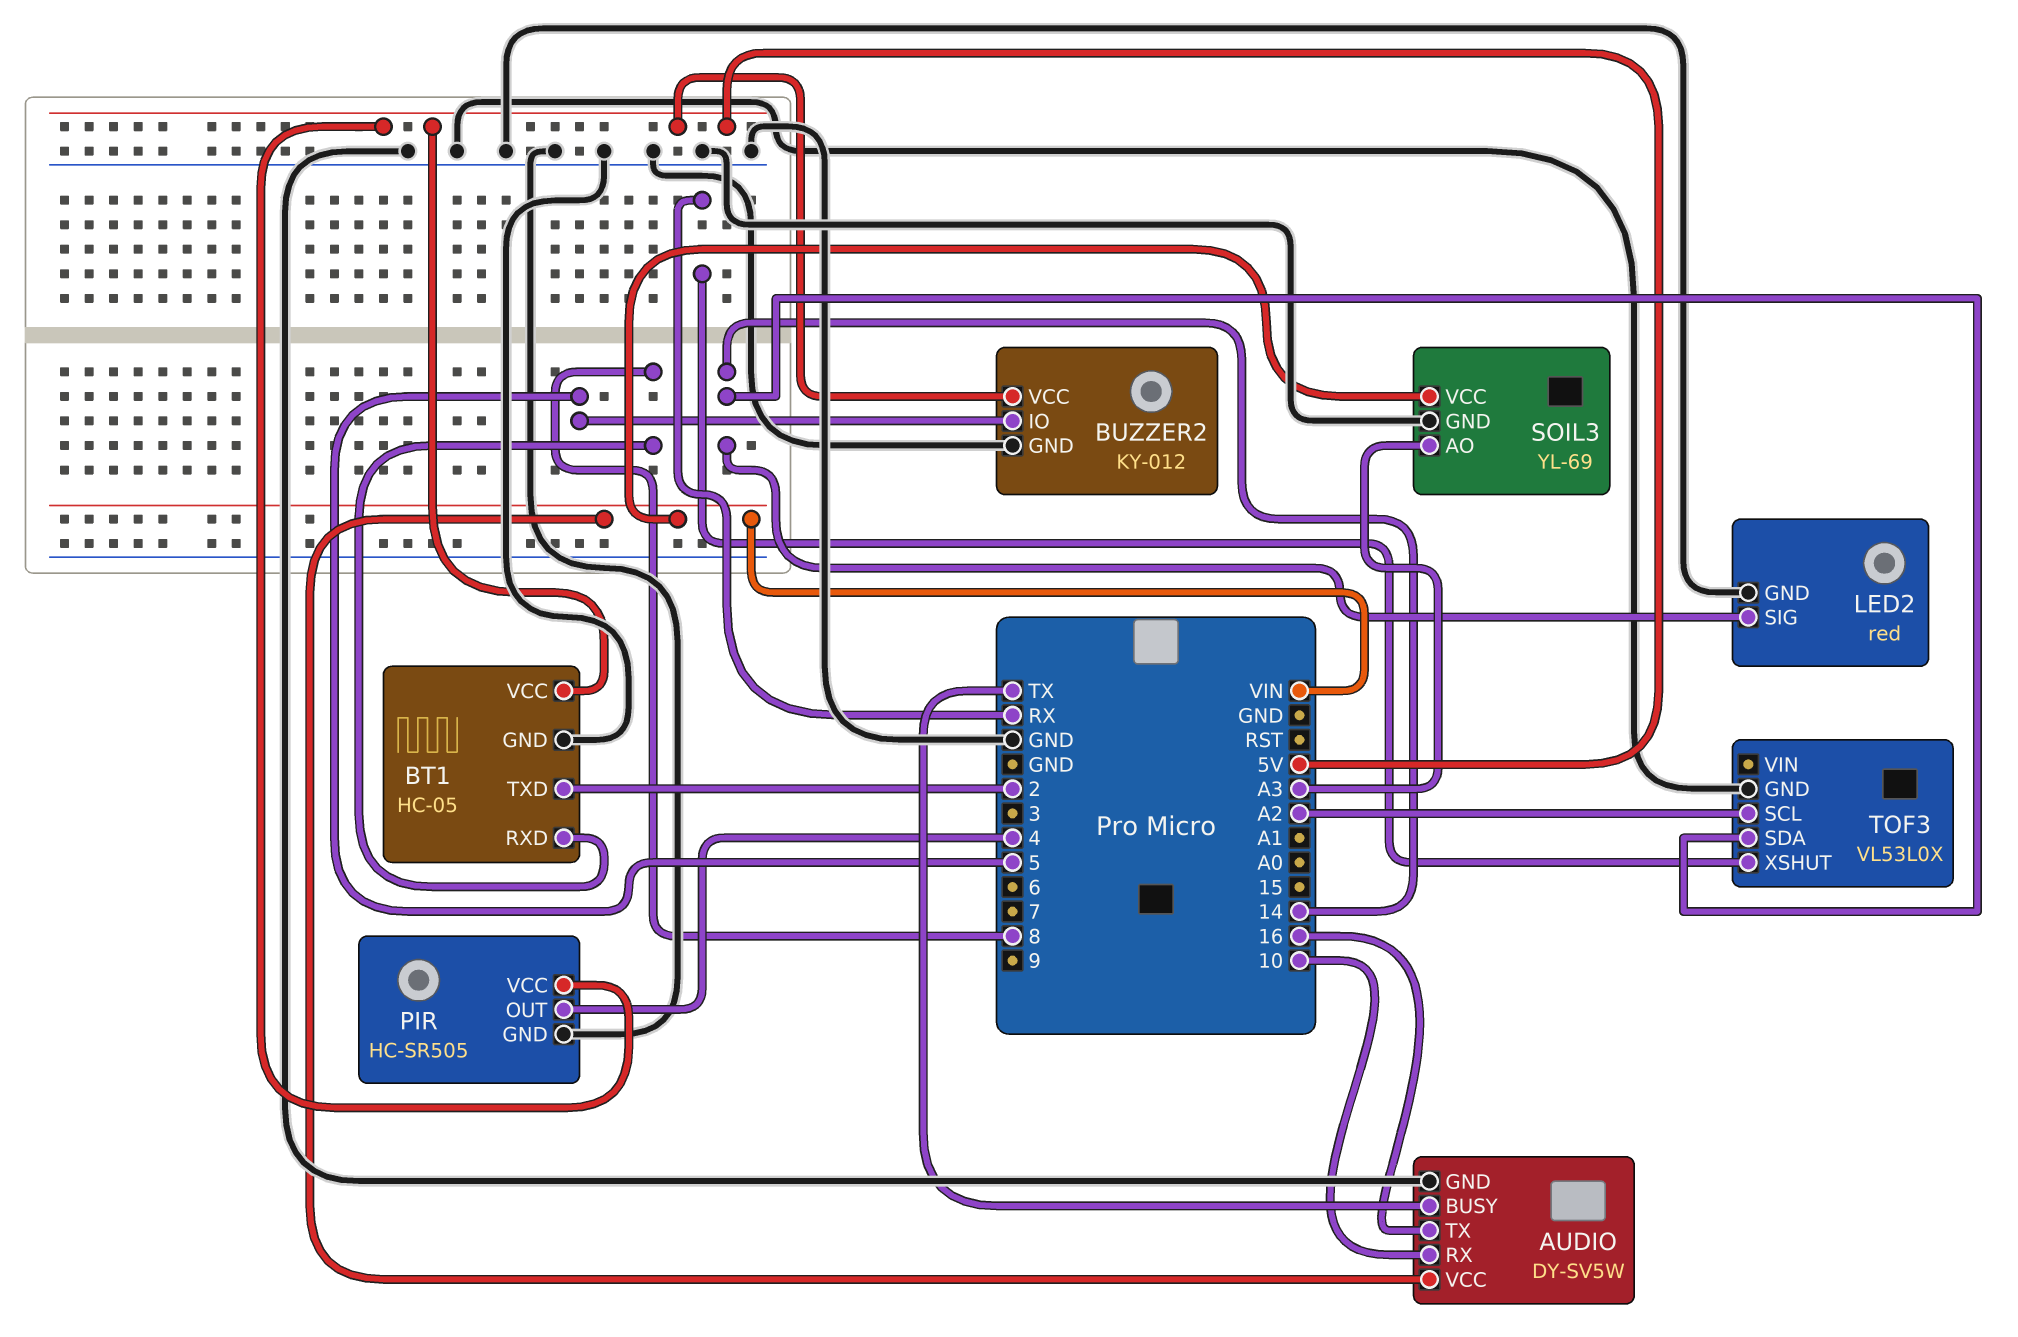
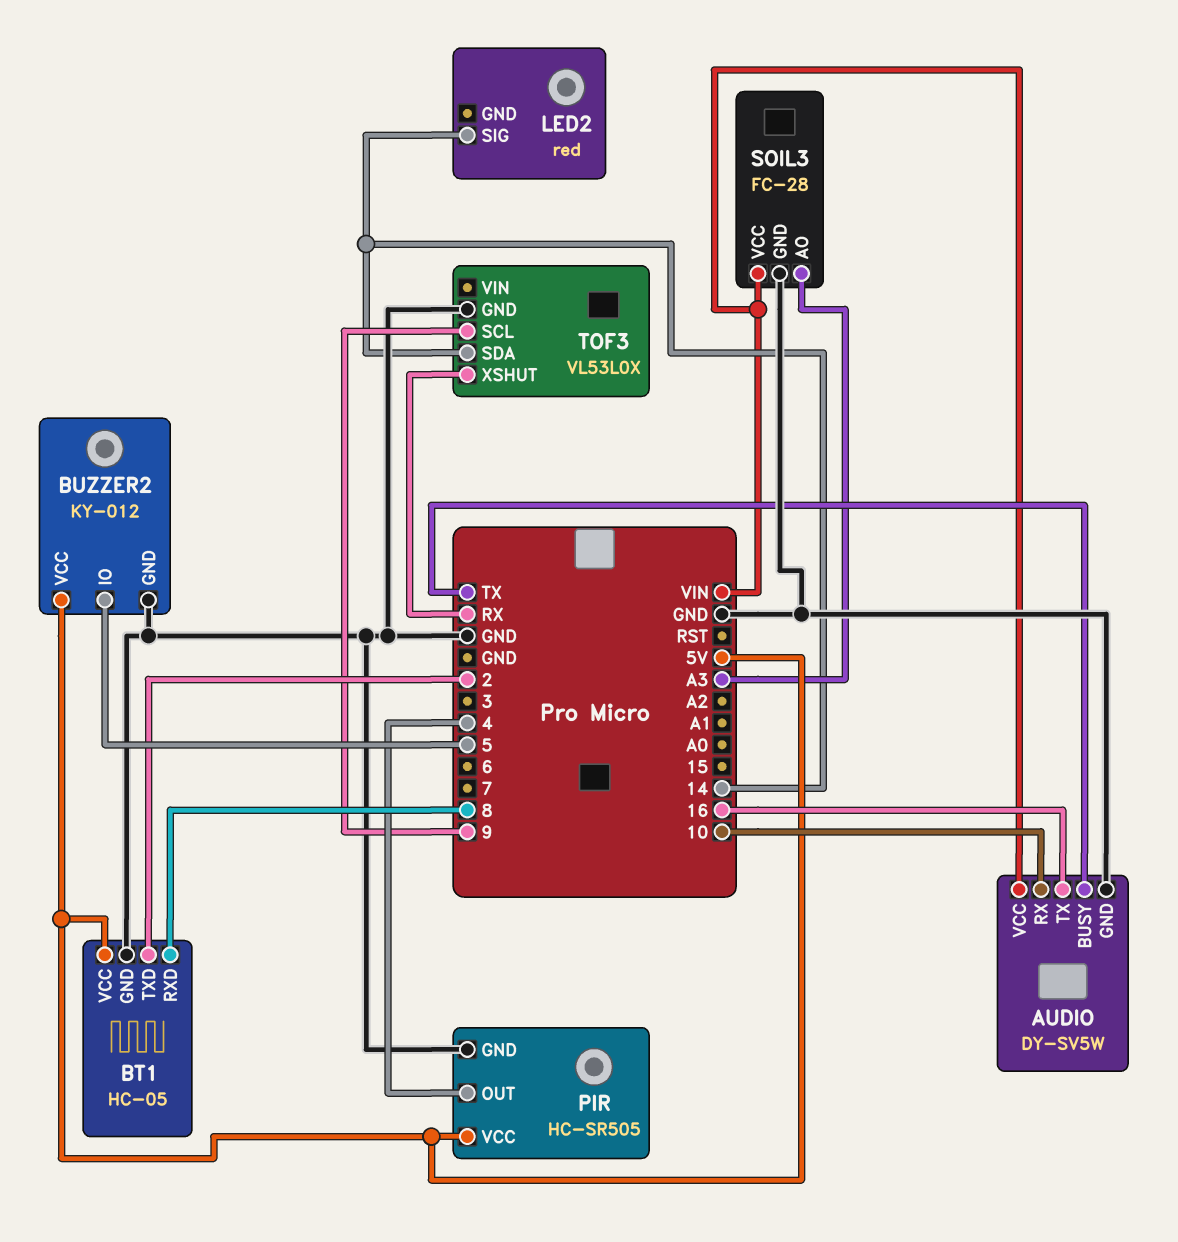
LED2 pin GND: GND -> none
SOIL3: YL-69 -> FC-28
TOF3 pin SCL: A2 -> 9

